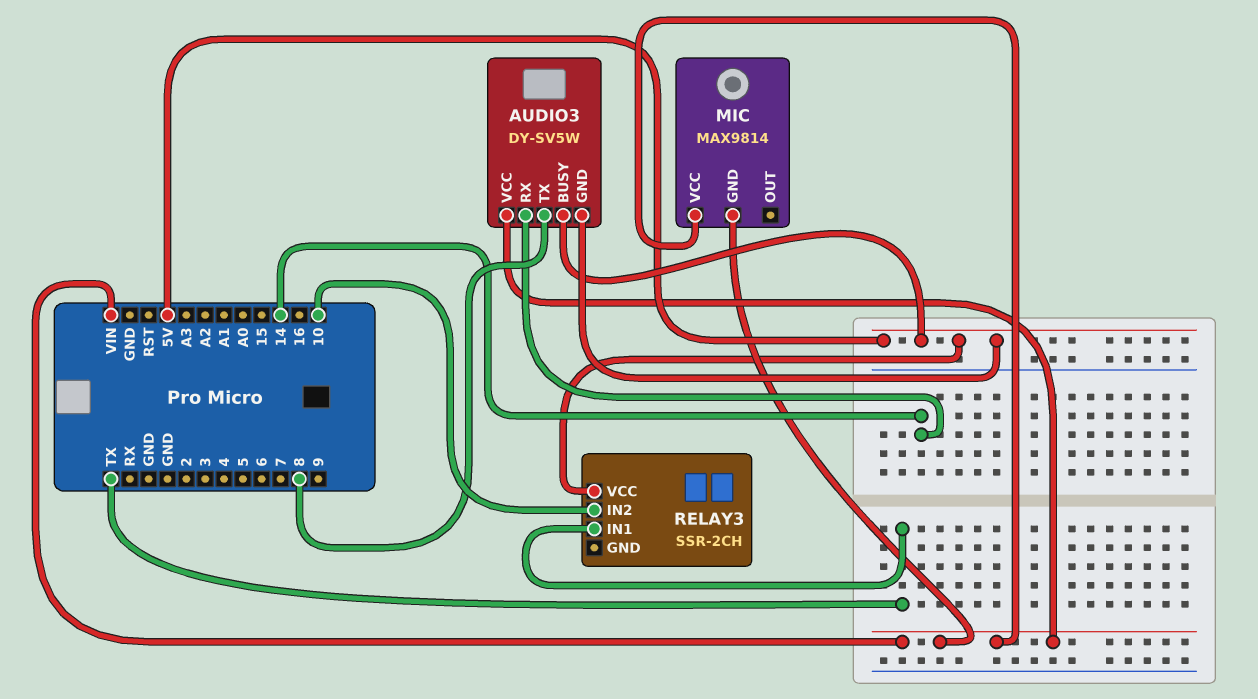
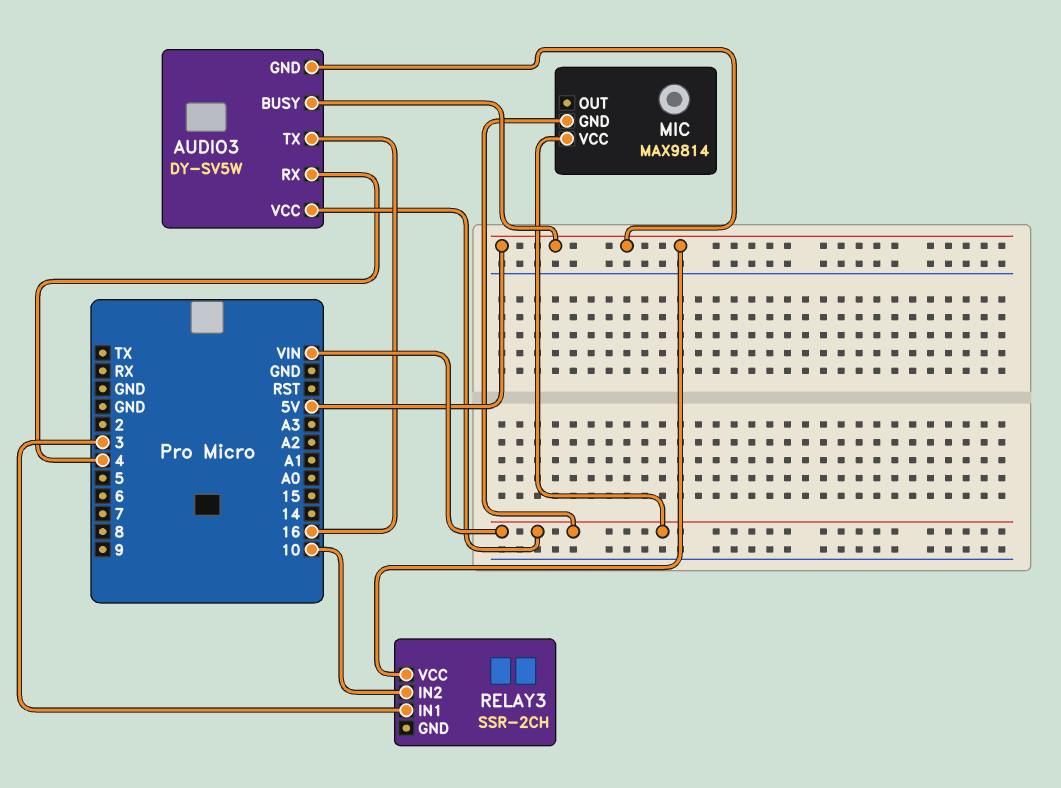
AUDIO3 pin RX: 14 -> 4
AUDIO3 pin TX: 8 -> 16
RELAY3 pin IN1: TX -> 3

